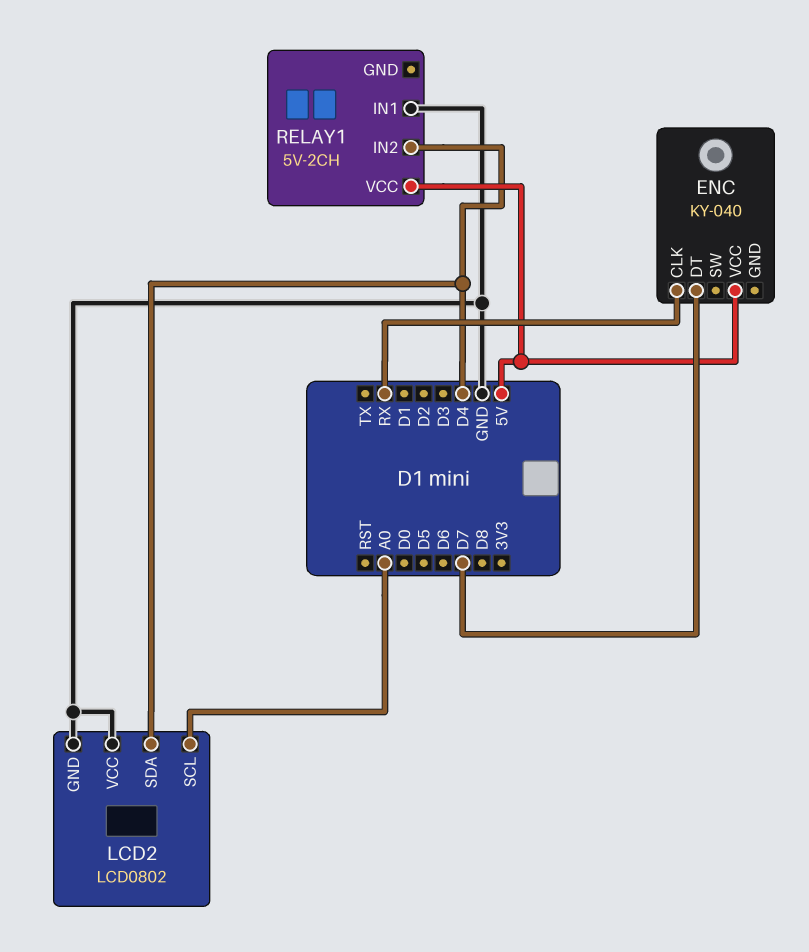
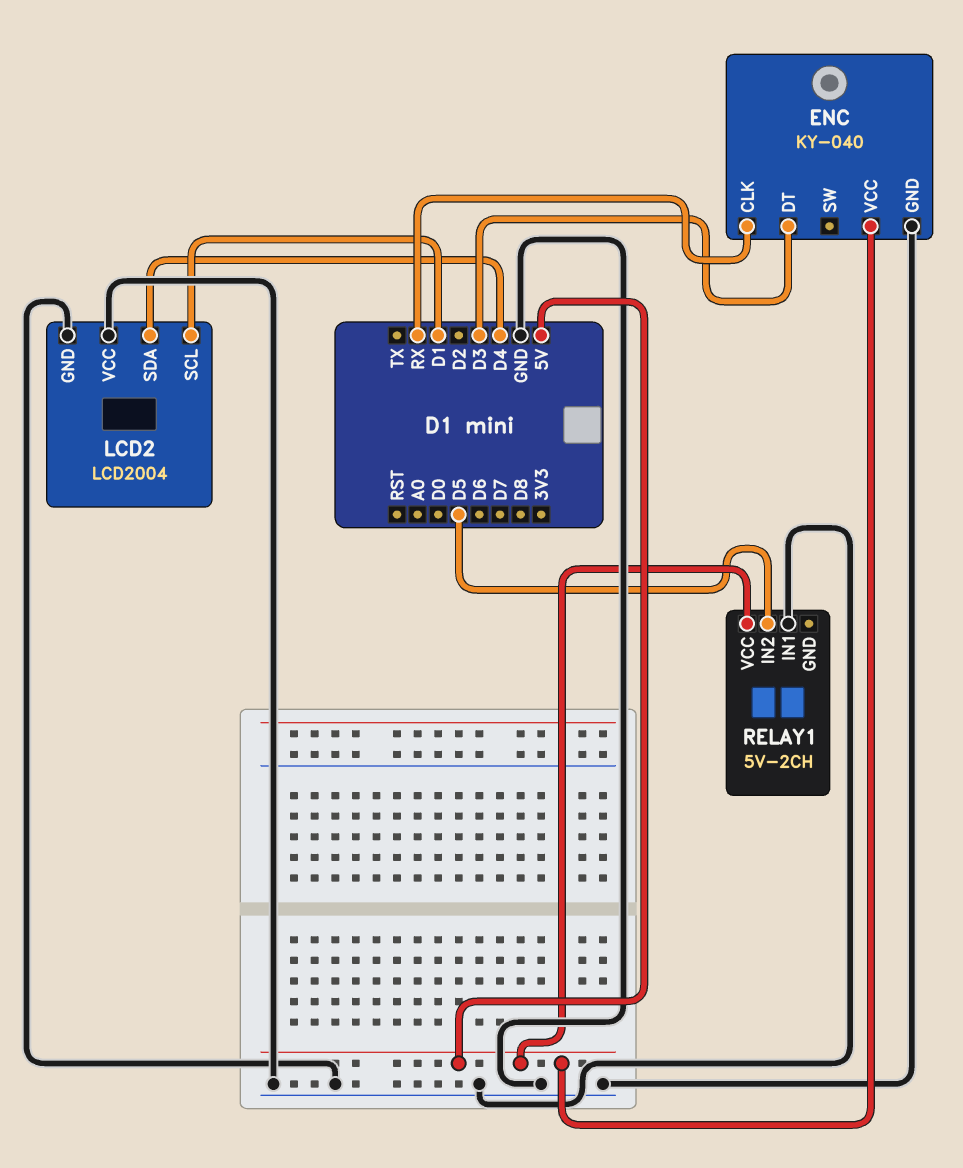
ENC pin DT: D7 -> D3
ENC pin GND: none -> GND
LCD2: LCD0802 -> LCD2004
LCD2 pin SCL: A0 -> D1
RELAY1 pin IN2: D4 -> D5

